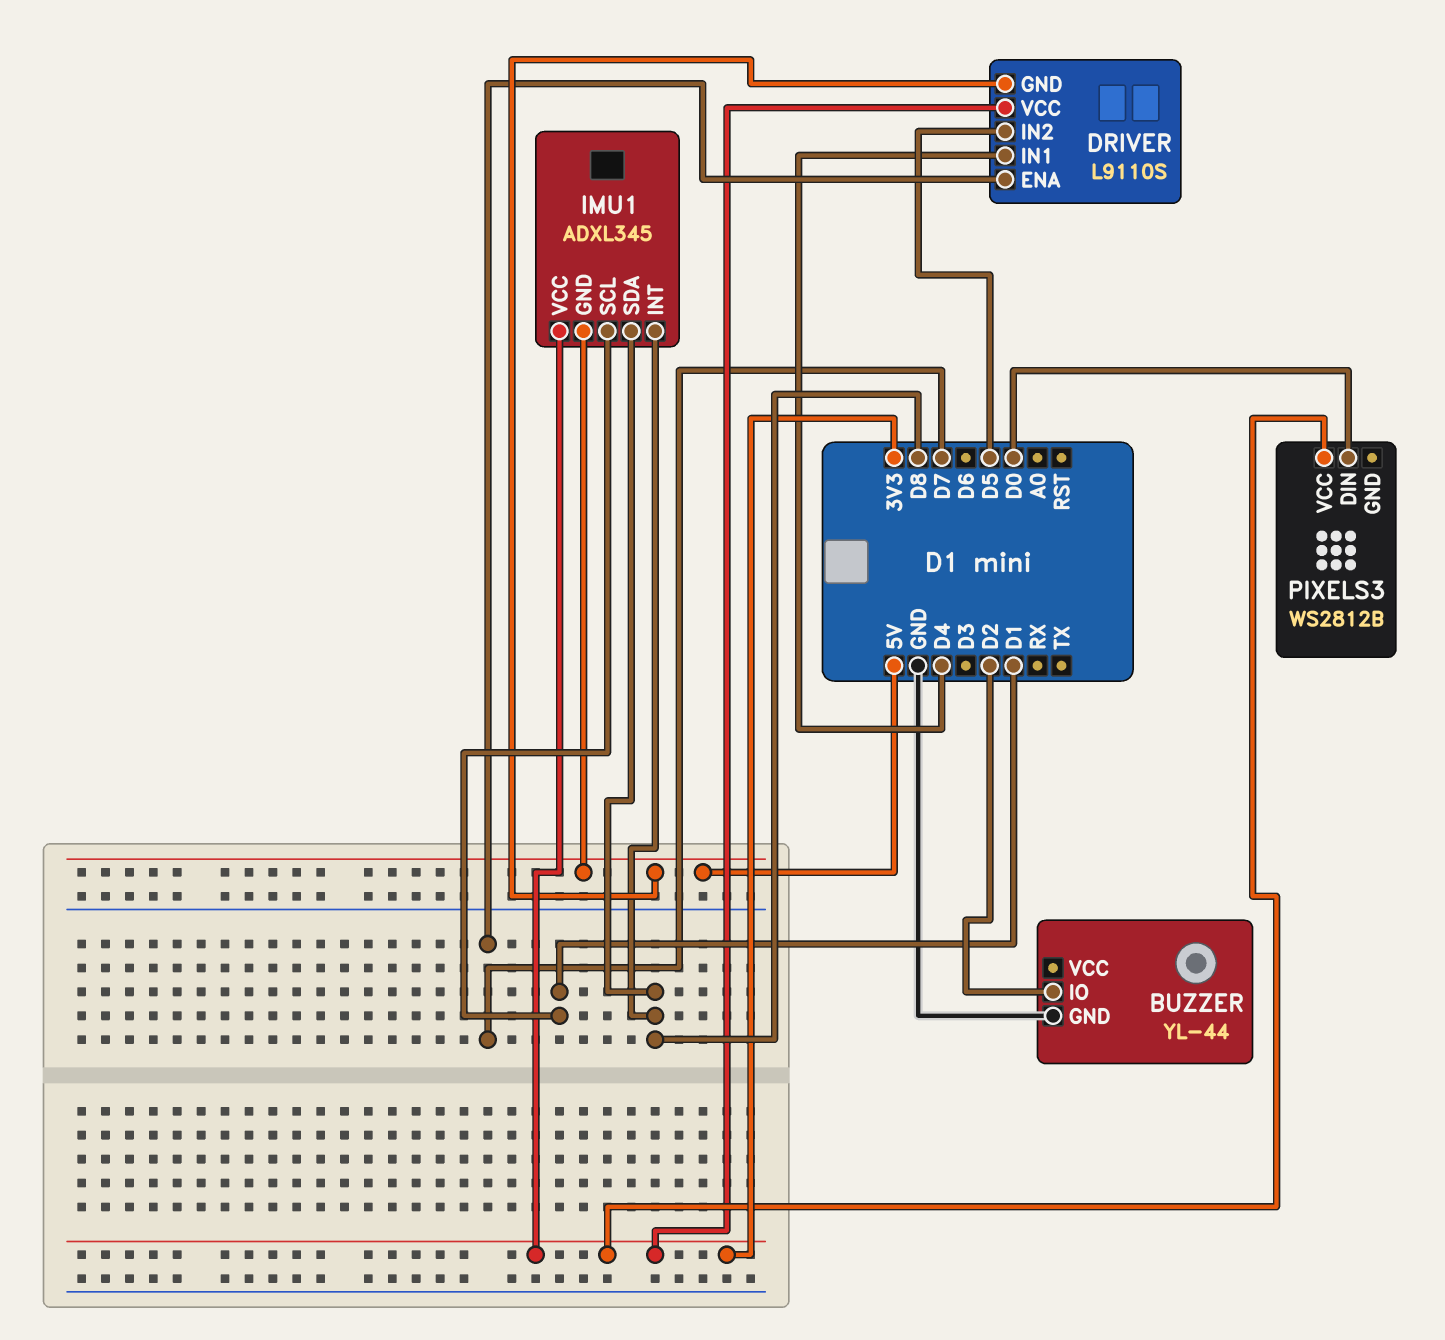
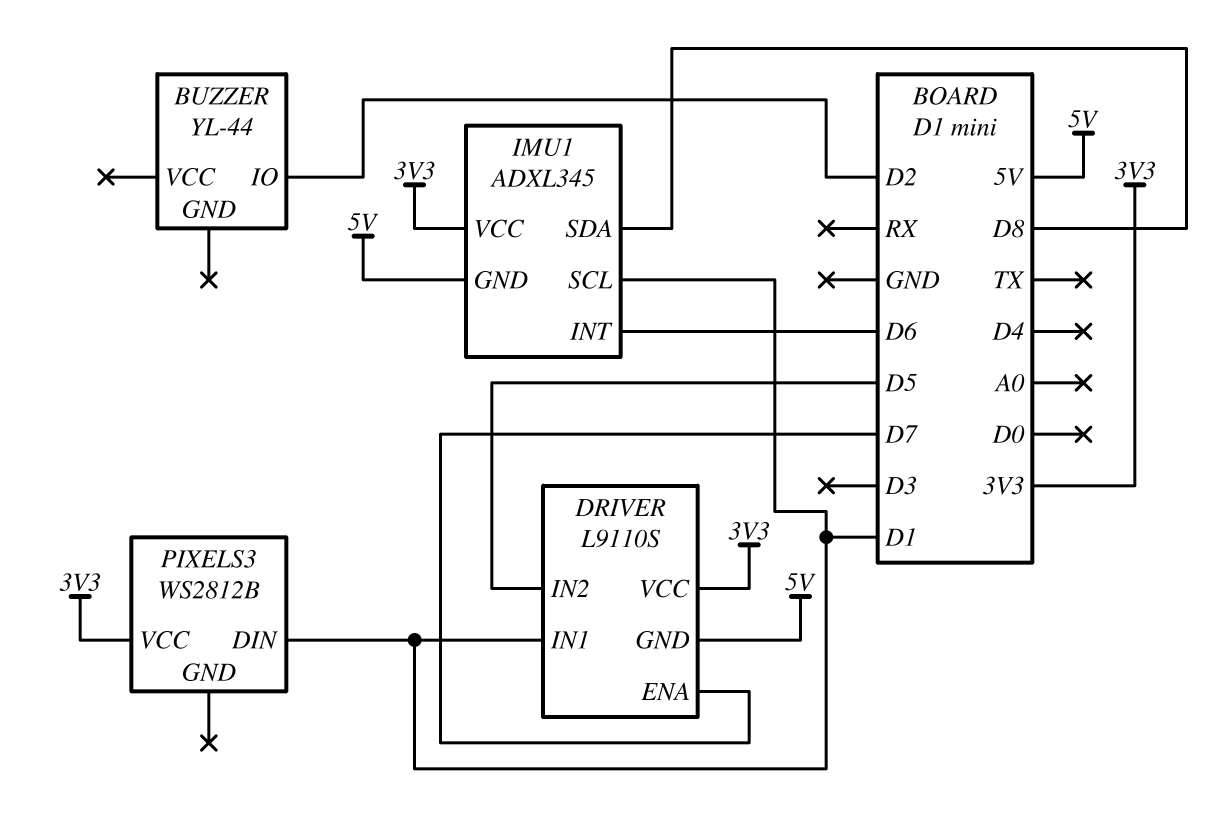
BUZZER pin GND: GND -> none
DRIVER pin IN1: D4 -> D1
IMU1 pin INT: D8 -> D6
PIXELS3 pin DIN: D0 -> D1

